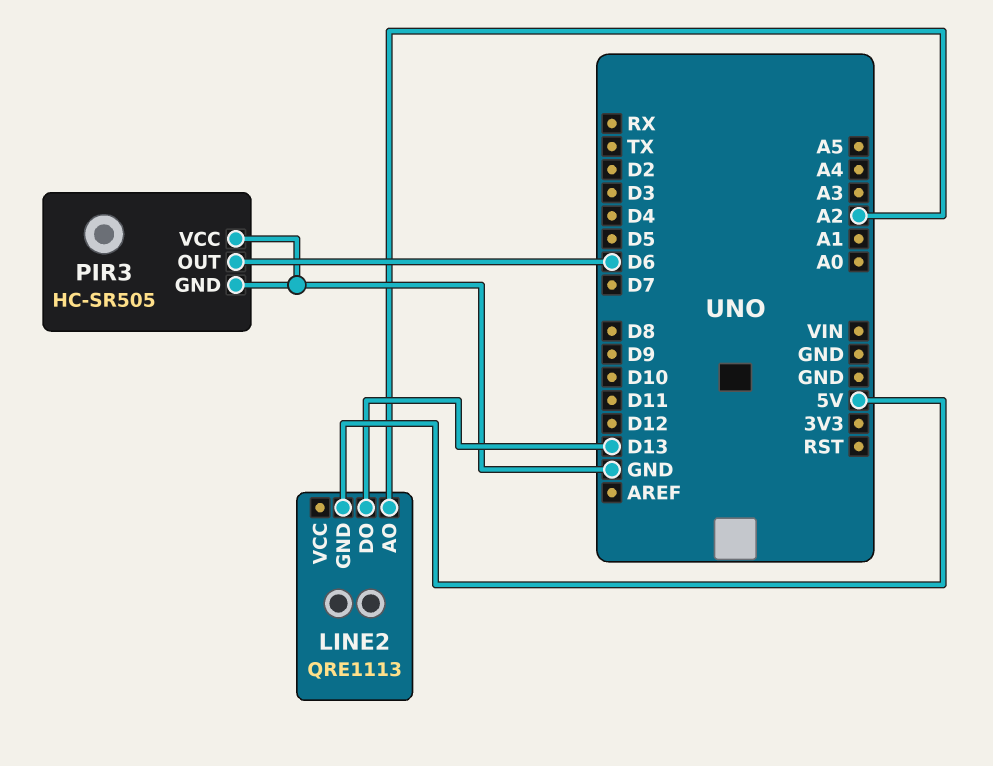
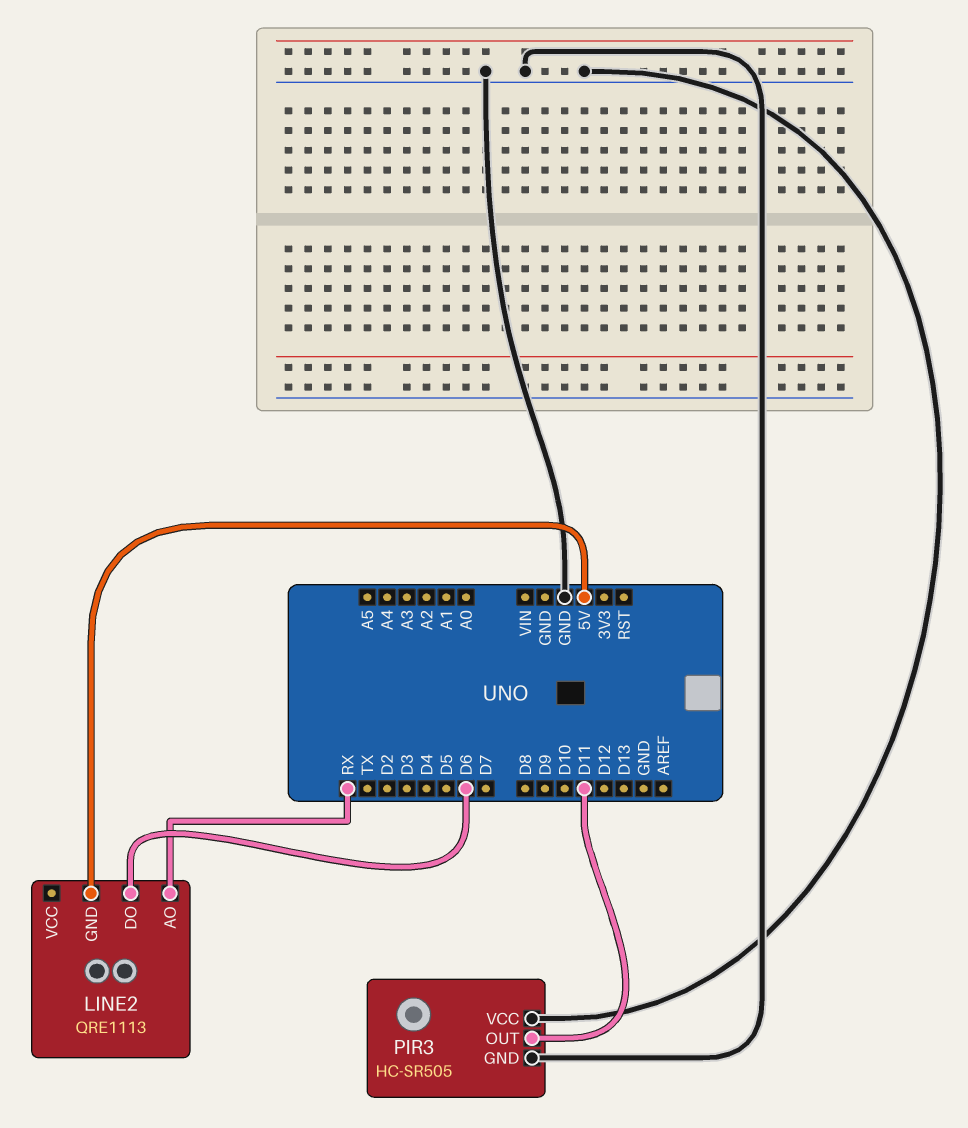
LINE2 pin AO: A2 -> RX
LINE2 pin DO: D13 -> D6
PIR3 pin OUT: D6 -> D11

